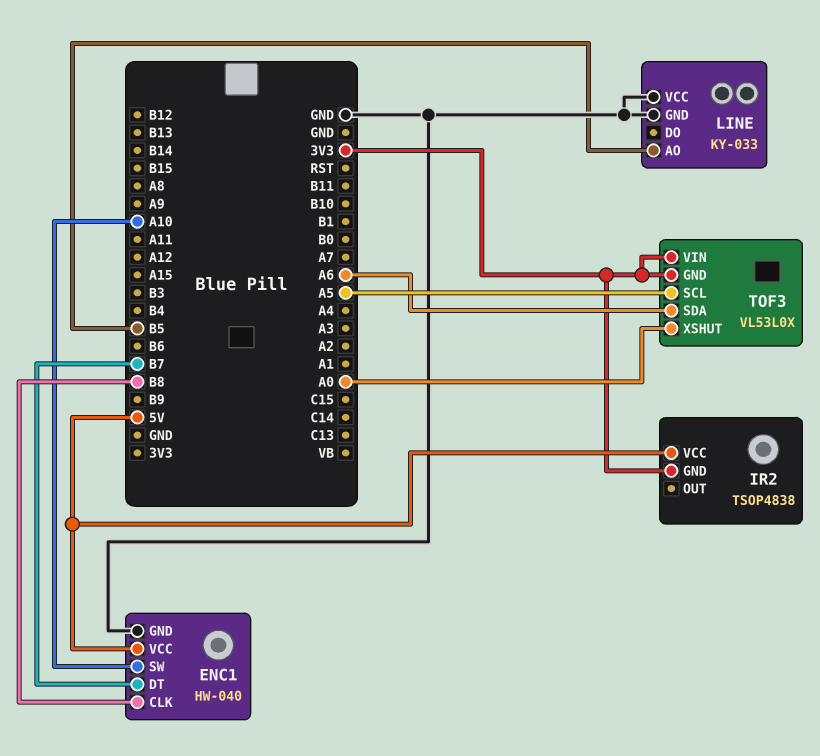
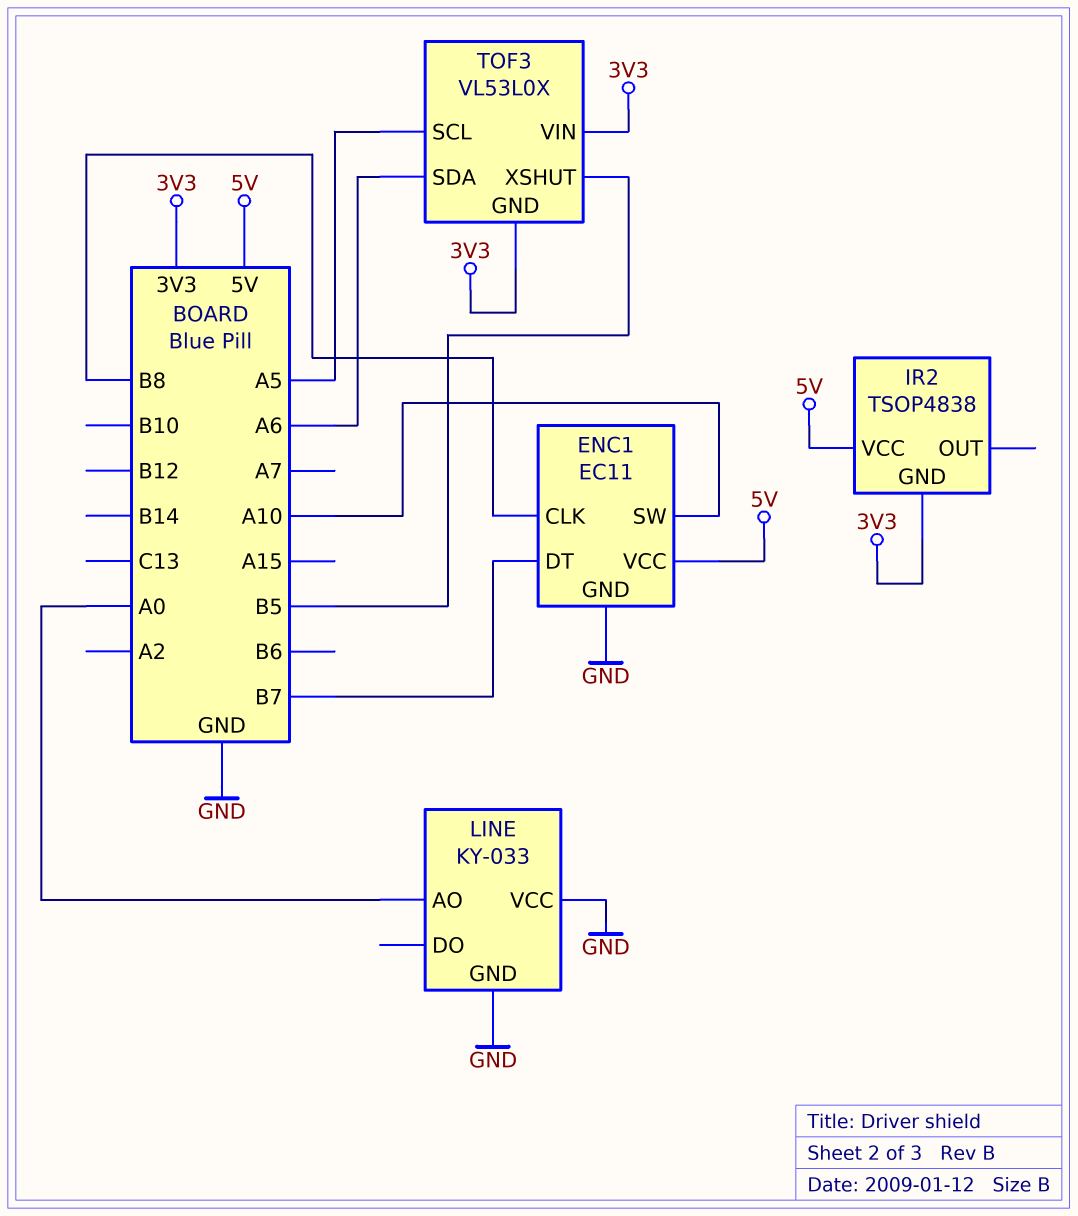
ENC1: HW-040 -> EC11
LINE pin AO: B5 -> A0
TOF3 pin XSHUT: A0 -> B5

